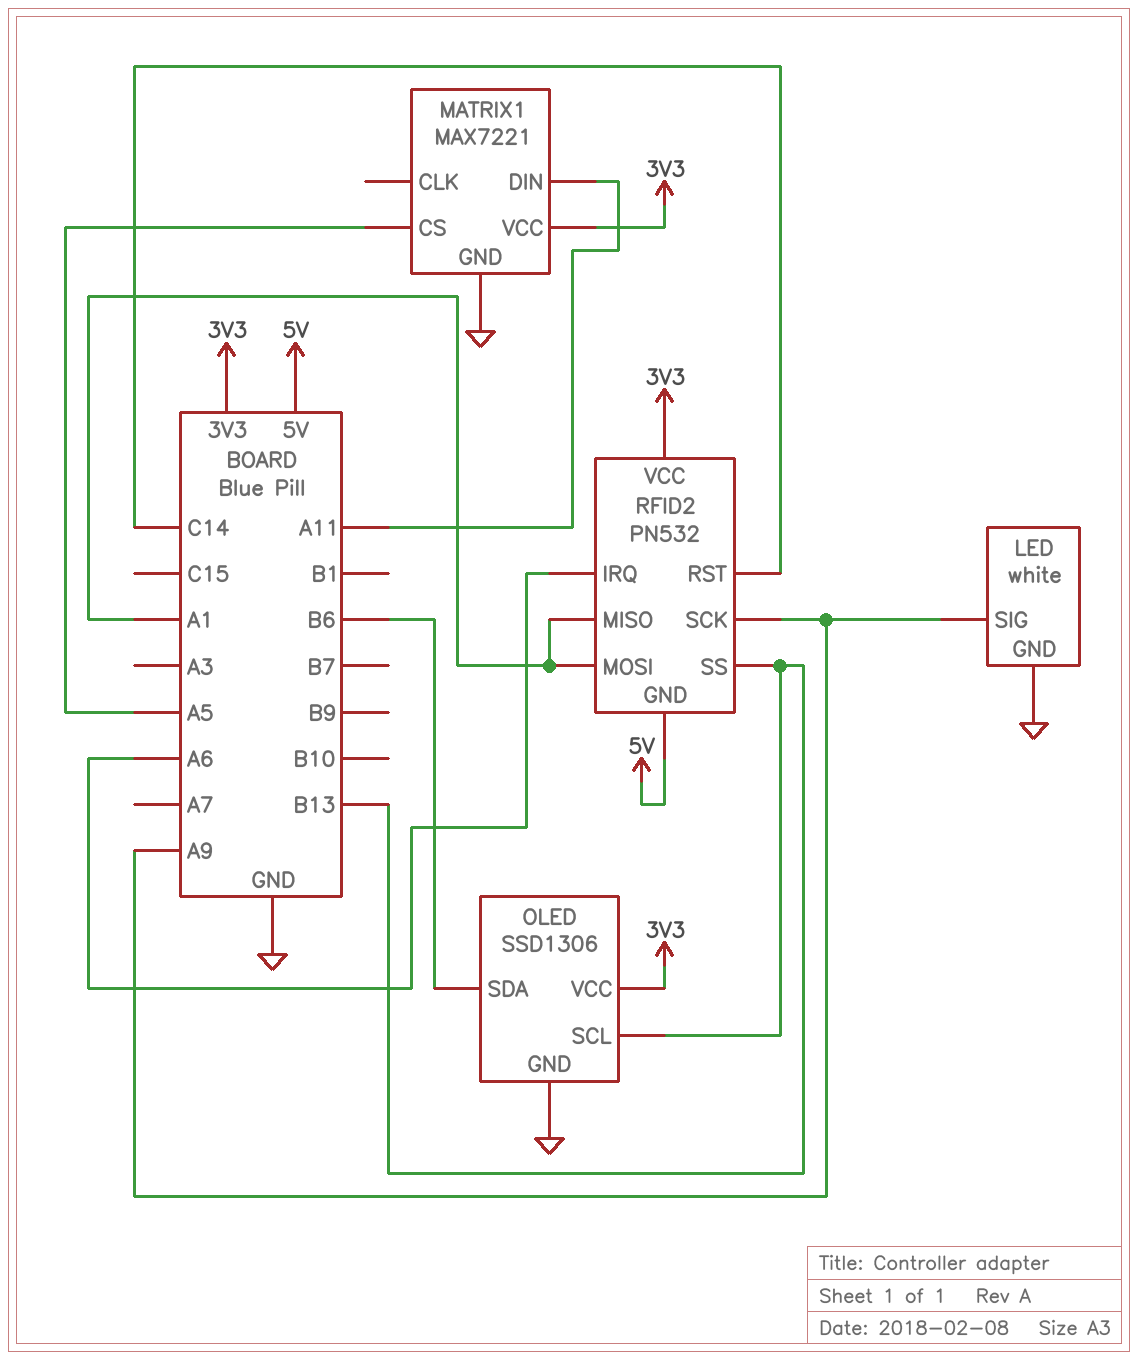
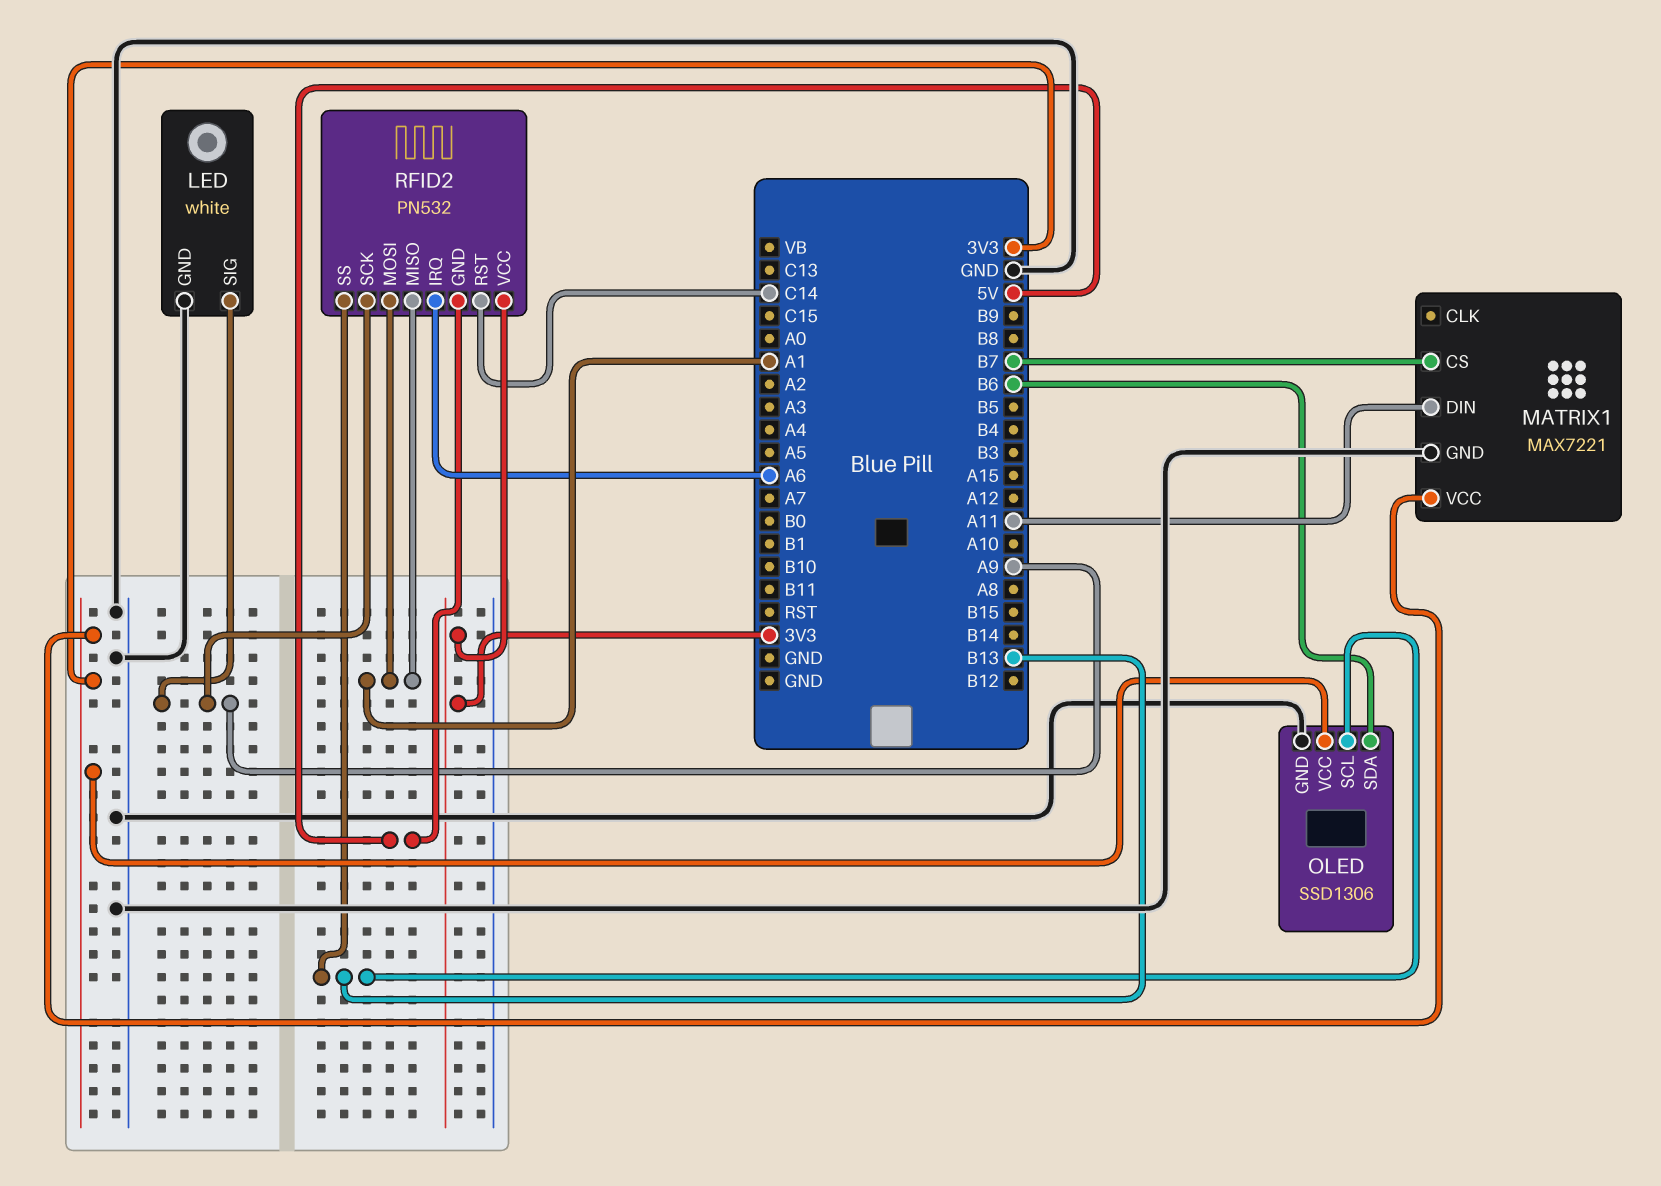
MATRIX1 pin CS: A5 -> B7

